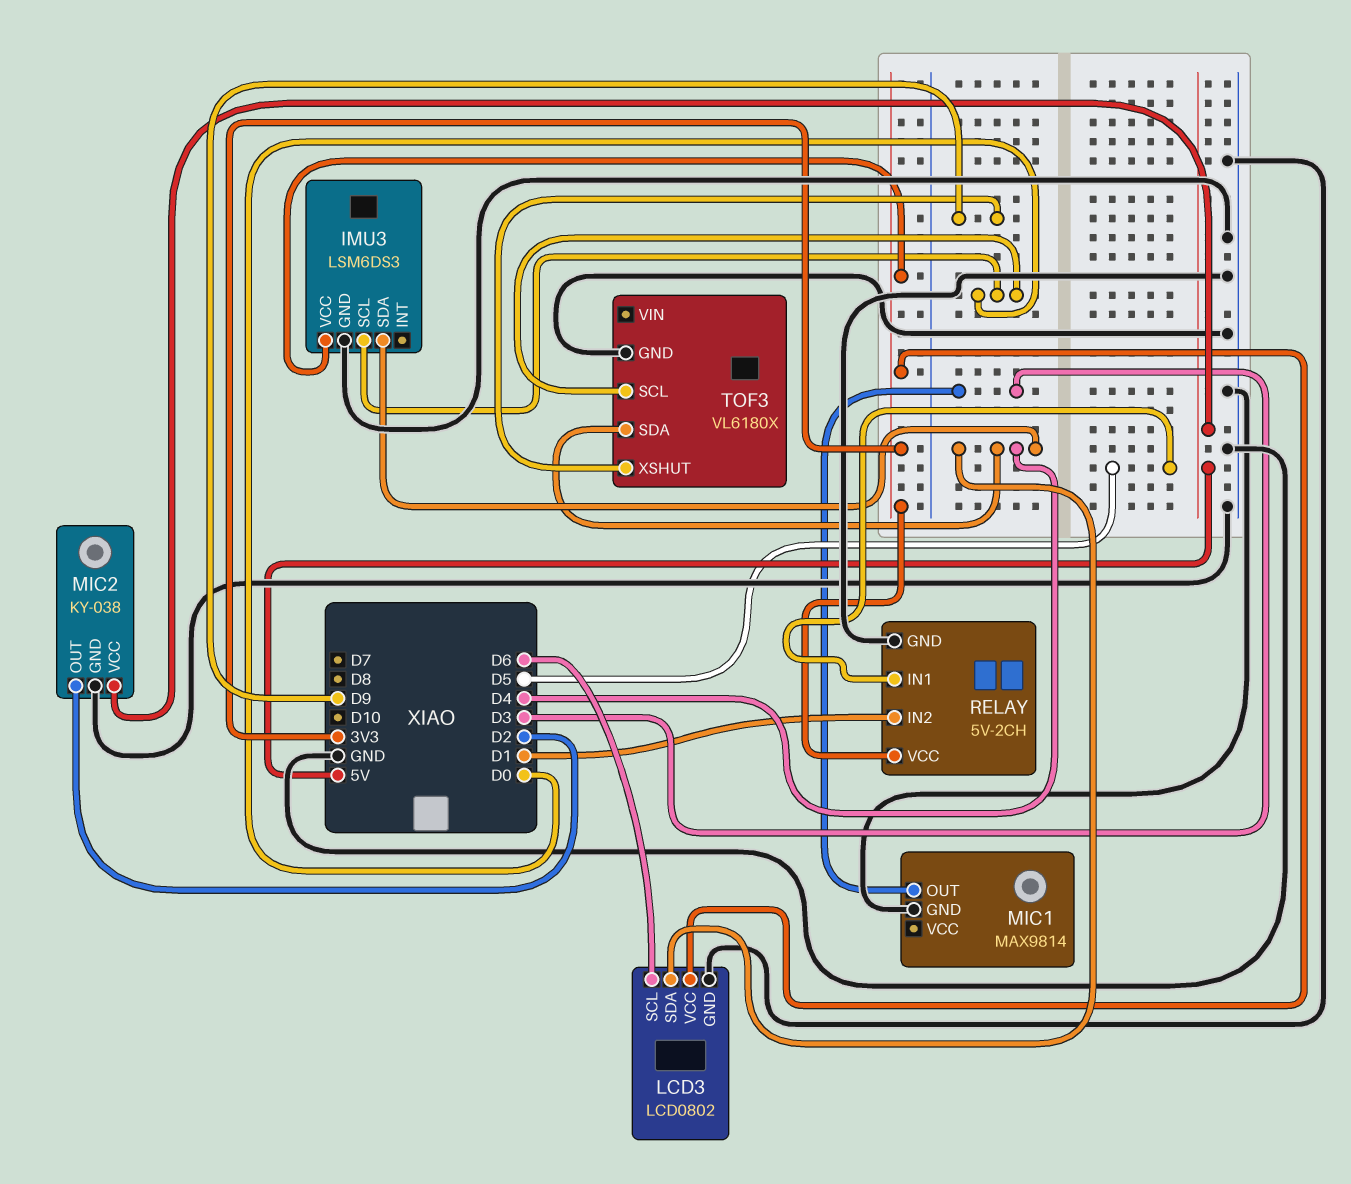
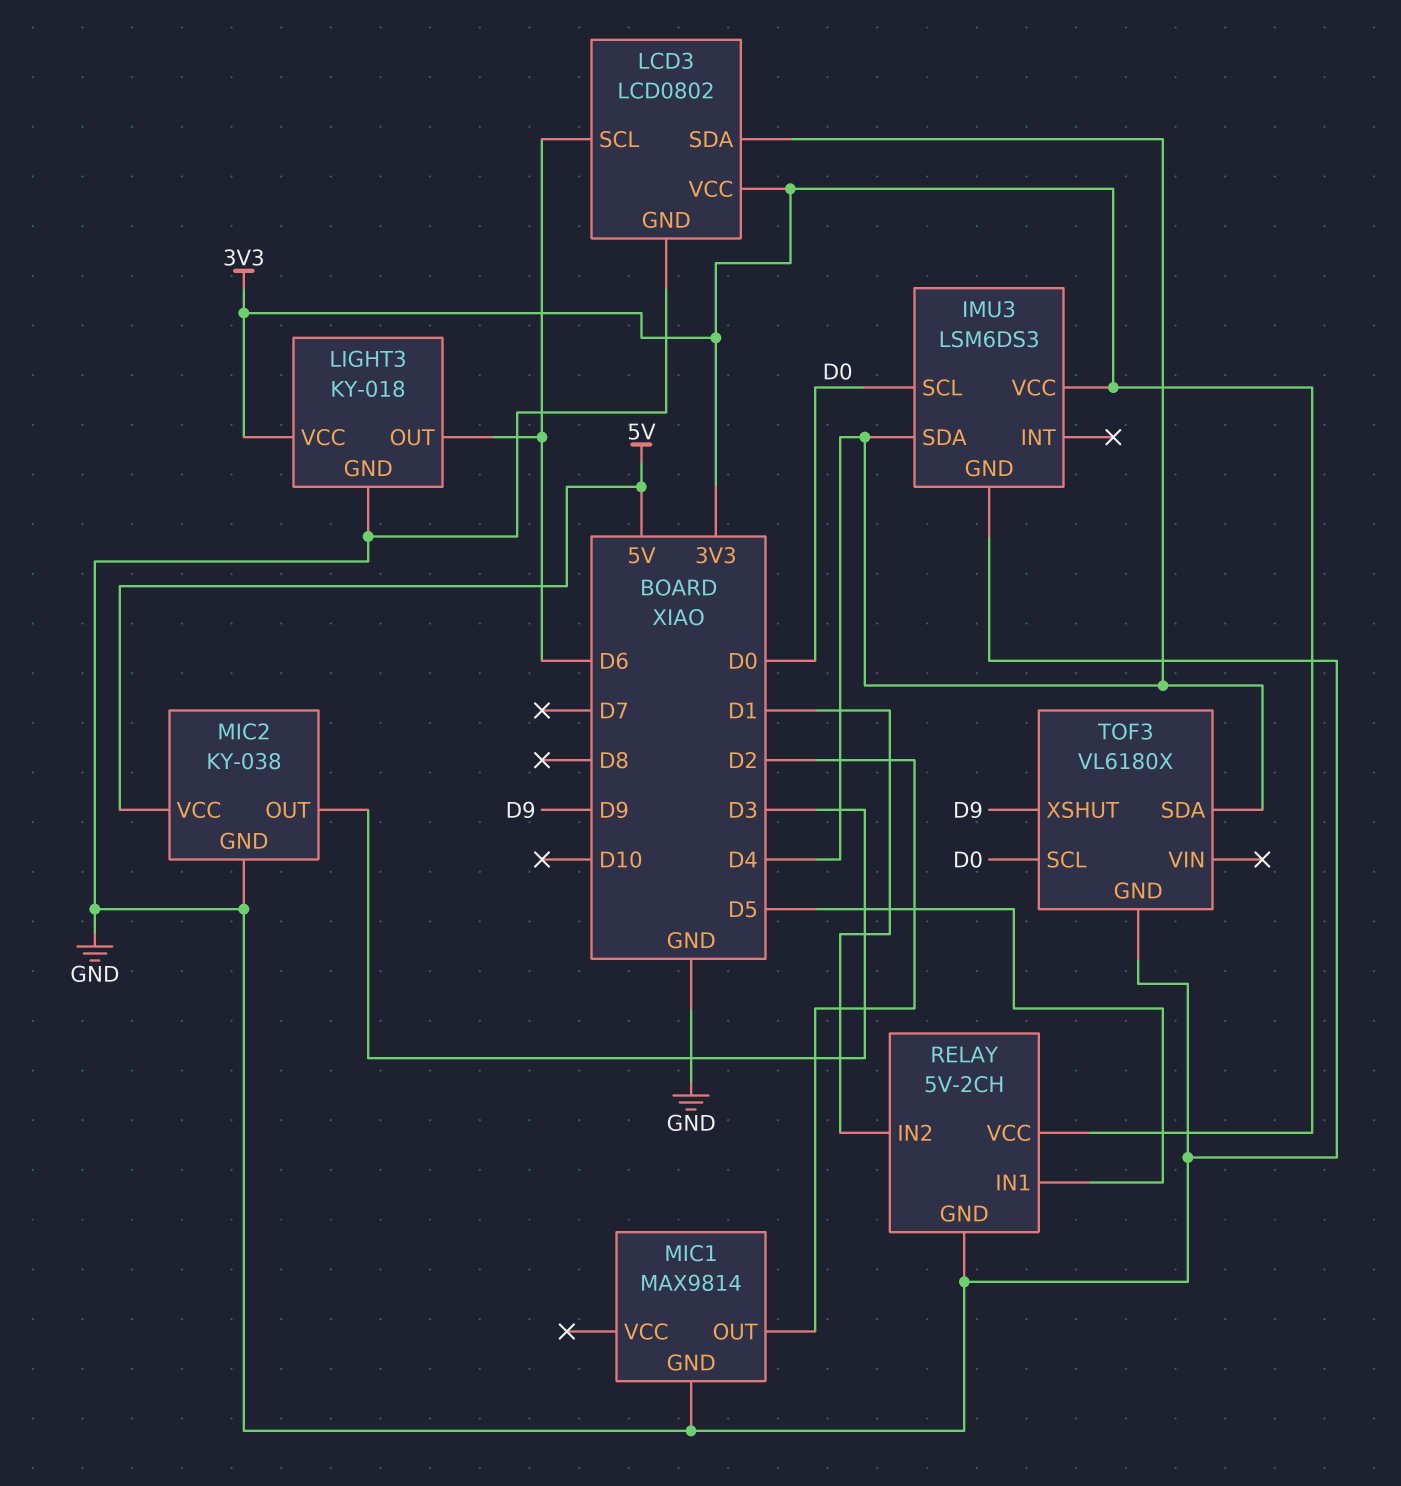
LIGHT3: none -> KY-018
LIGHT3 pin GND: none -> GND
LIGHT3 pin OUT: none -> D6
LIGHT3 pin VCC: none -> 3V3
MIC1 pin OUT: D3 -> D2
MIC2 pin OUT: D2 -> D3

